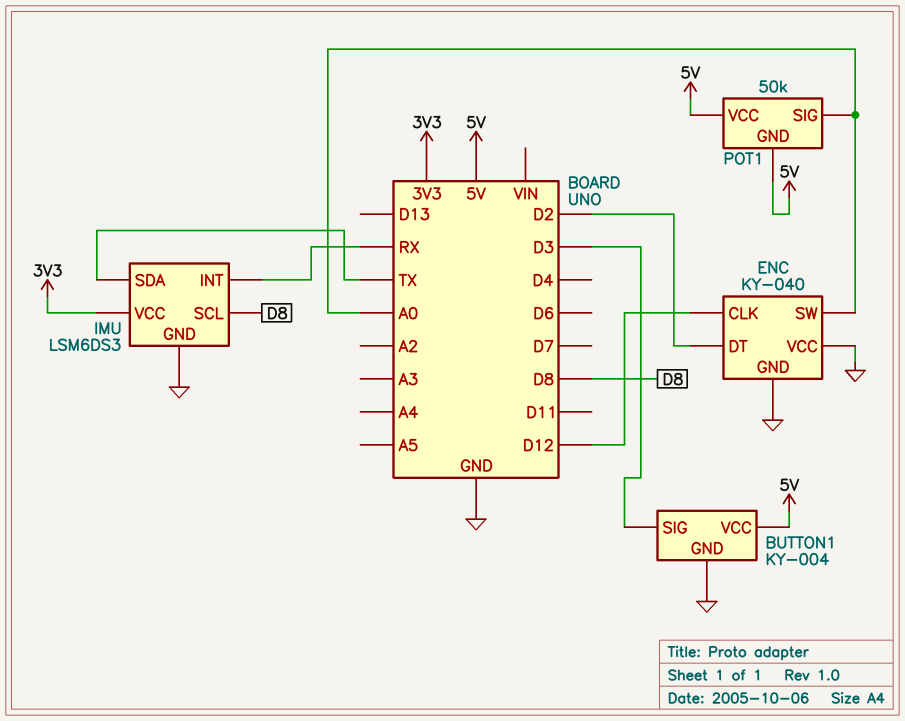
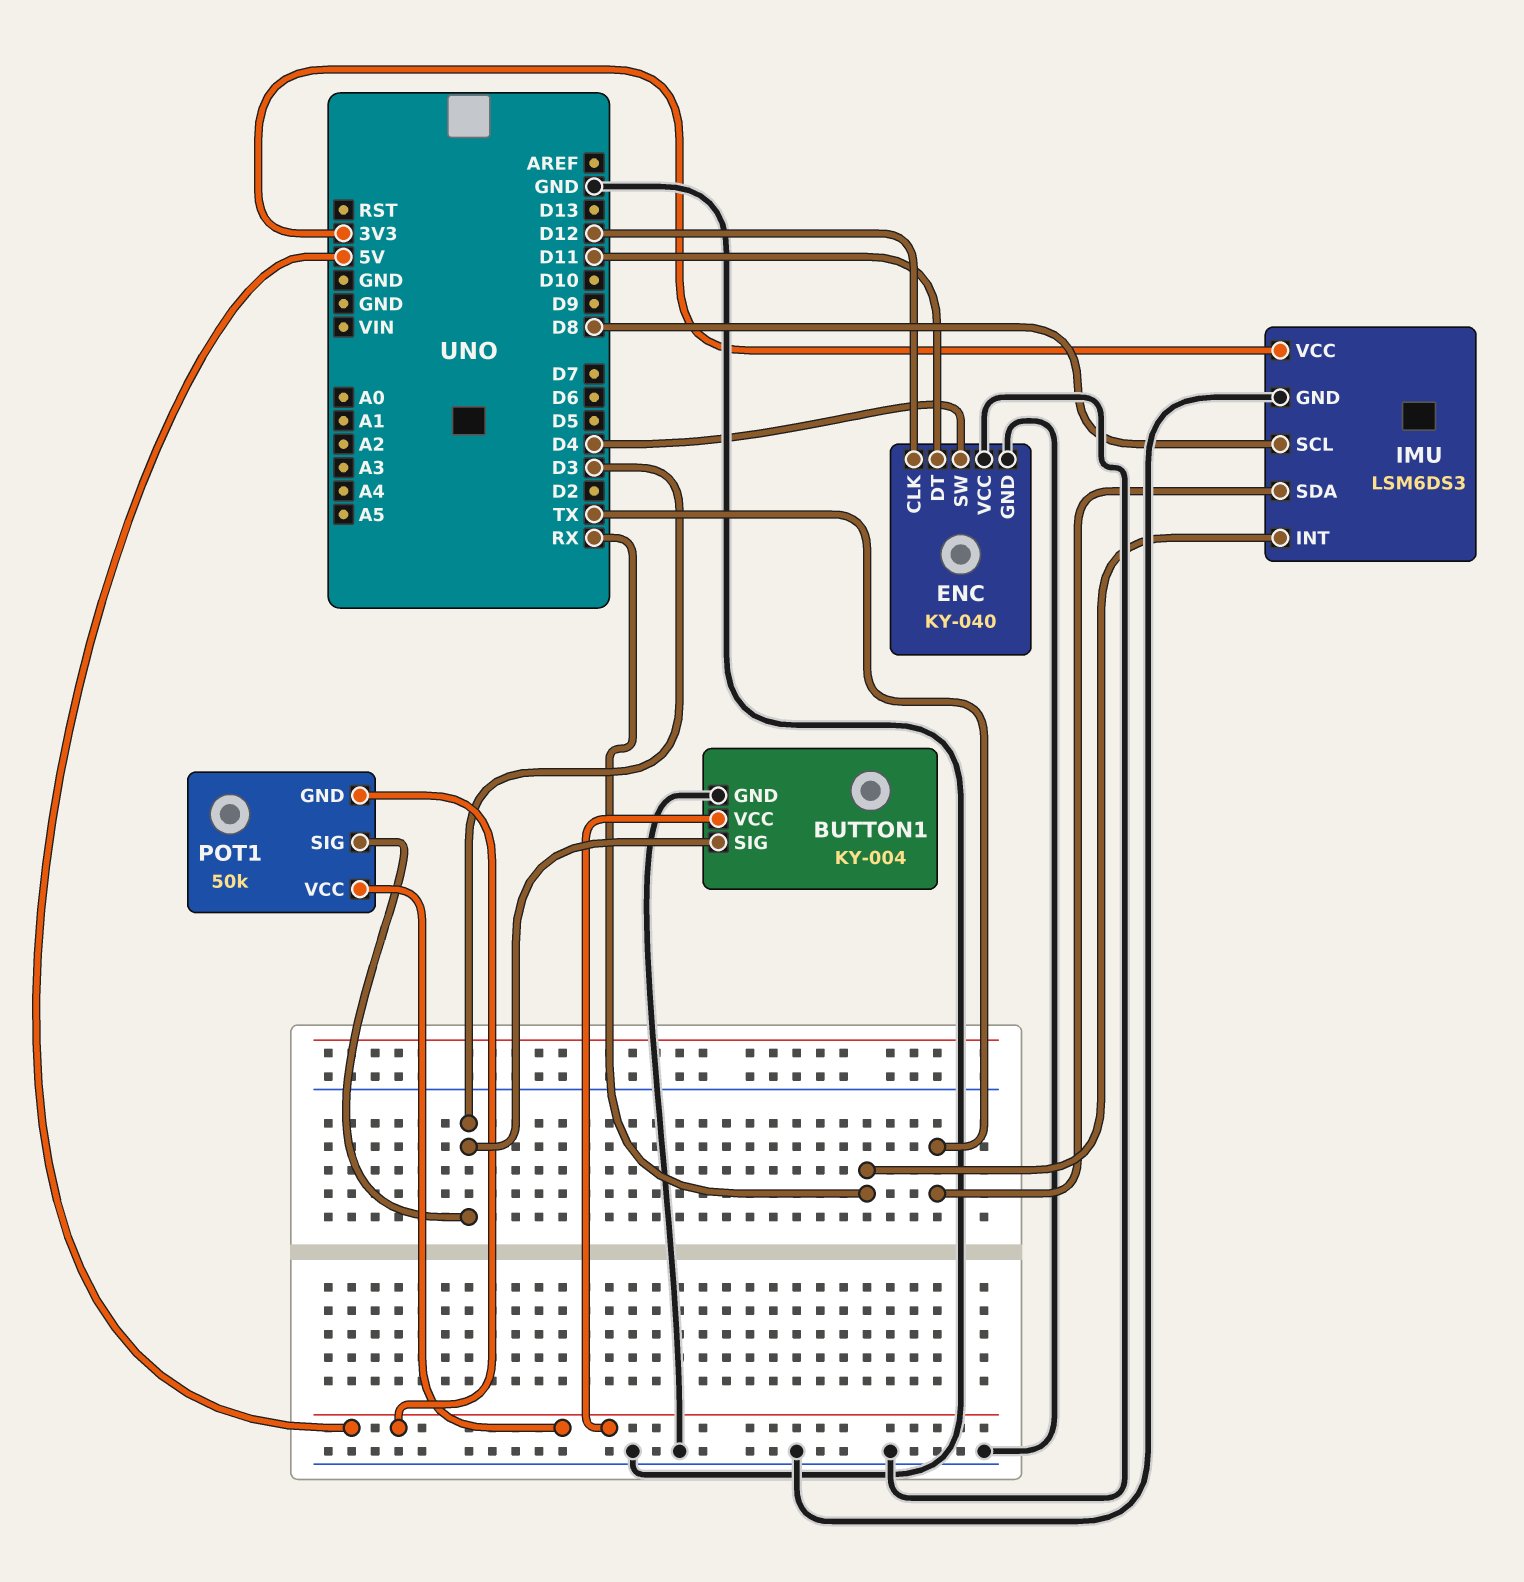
ENC pin DT: D2 -> D11
ENC pin SW: A0 -> D4
POT1 pin SIG: A0 -> D3

